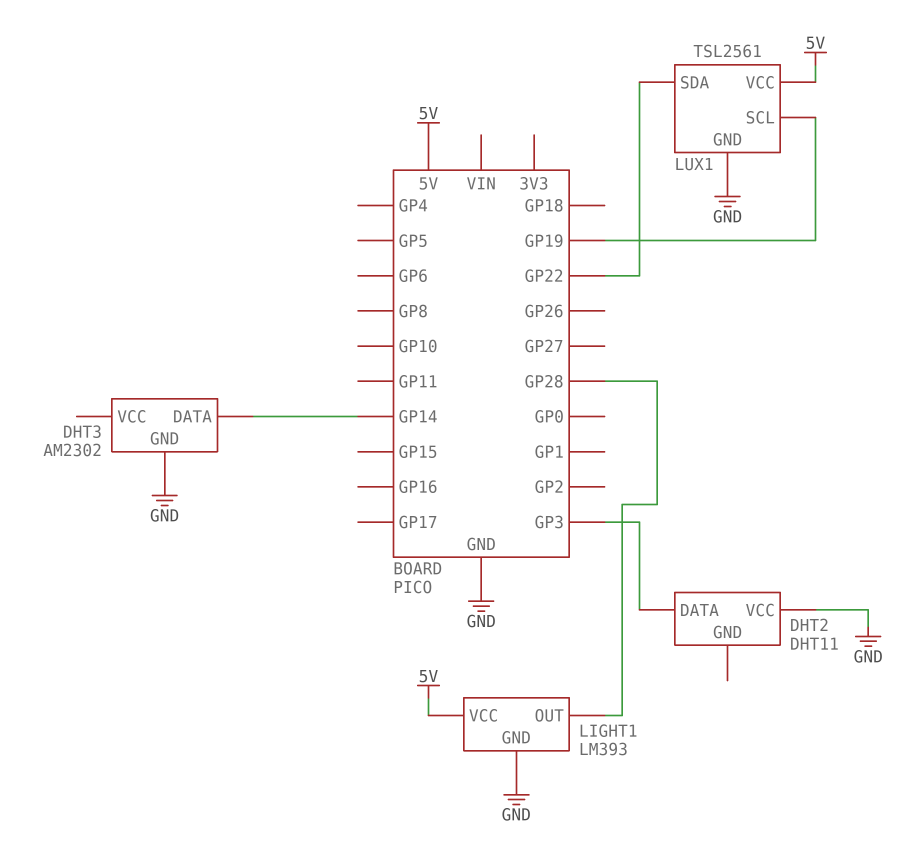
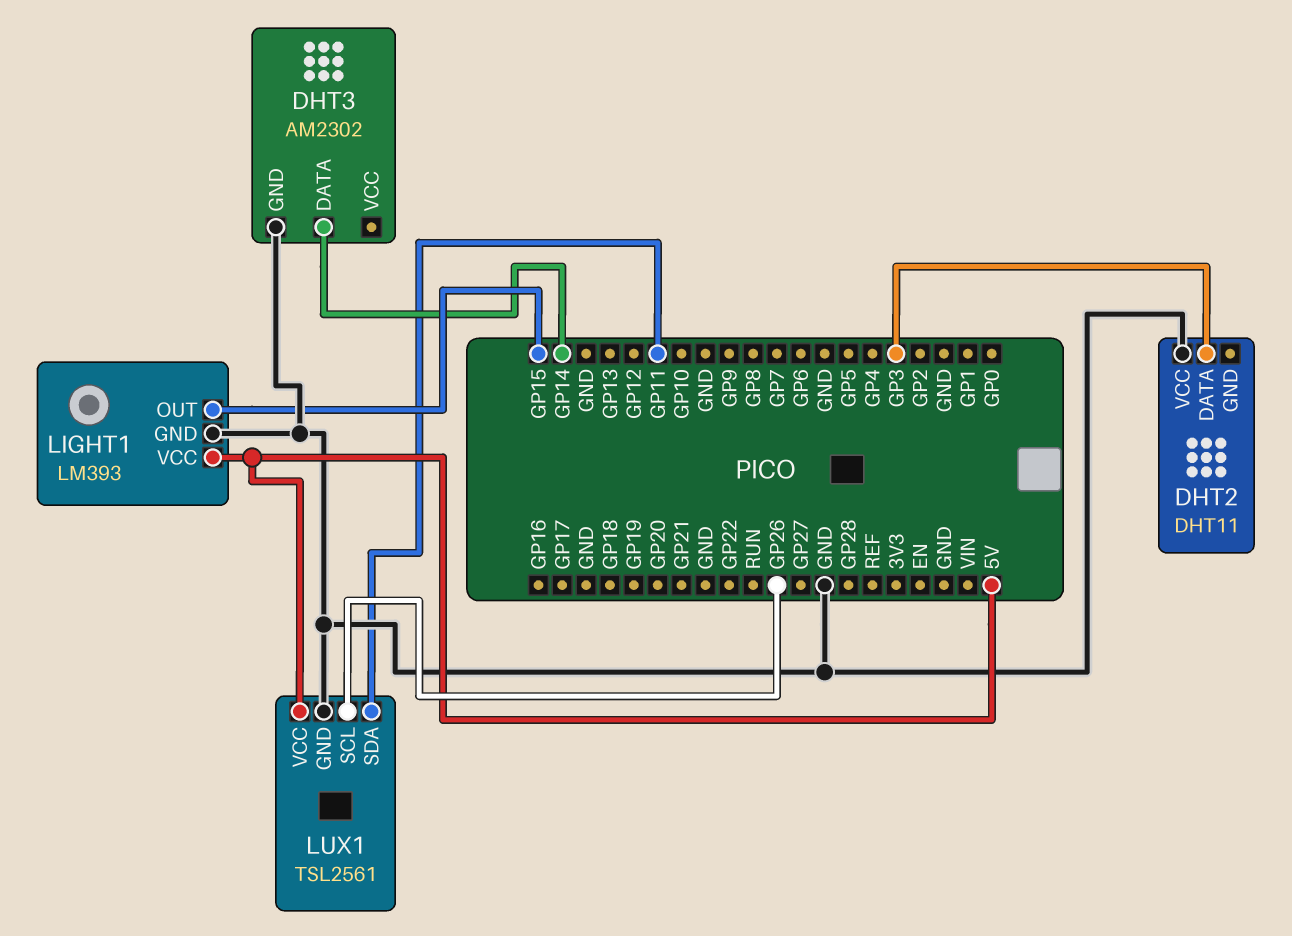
LIGHT1 pin OUT: GP28 -> GP15
LUX1 pin SCL: GP19 -> GP26
LUX1 pin SDA: GP22 -> GP11

